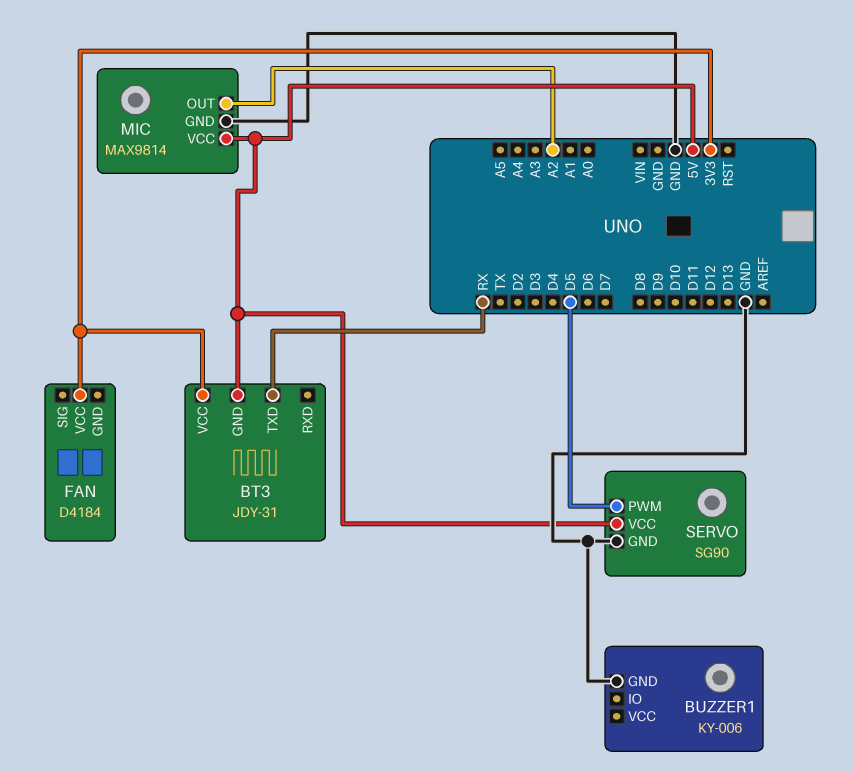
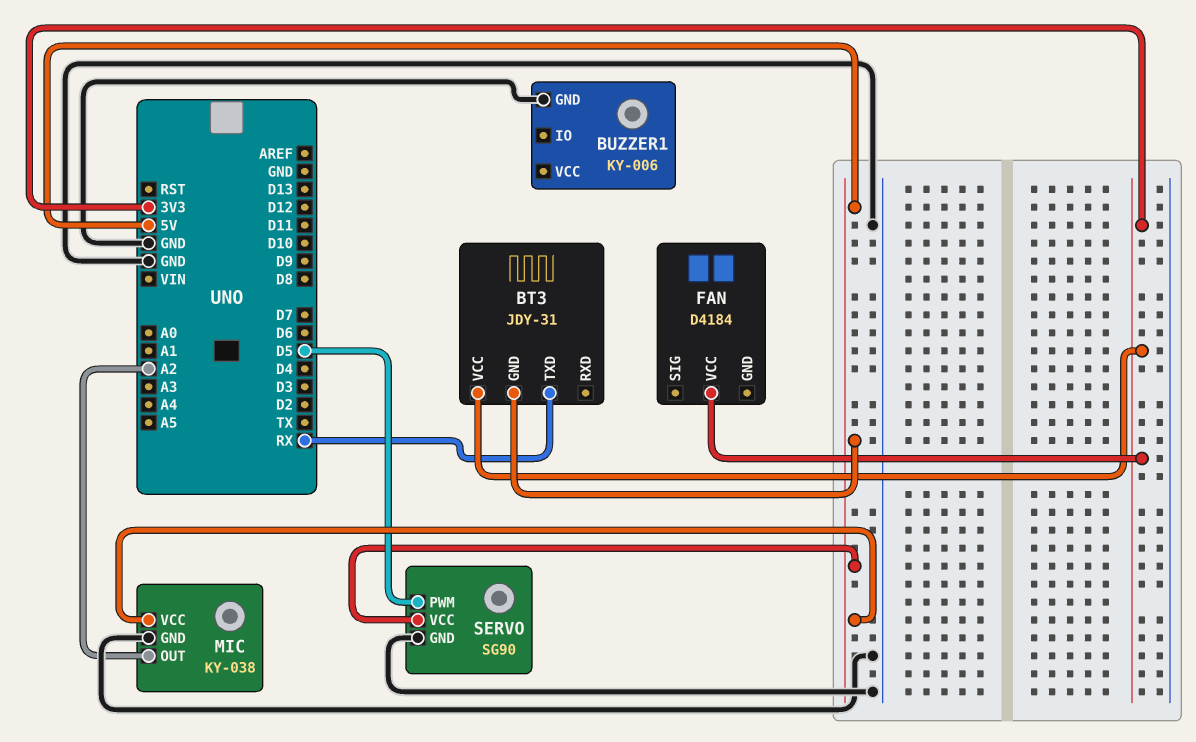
MIC: MAX9814 -> KY-038

